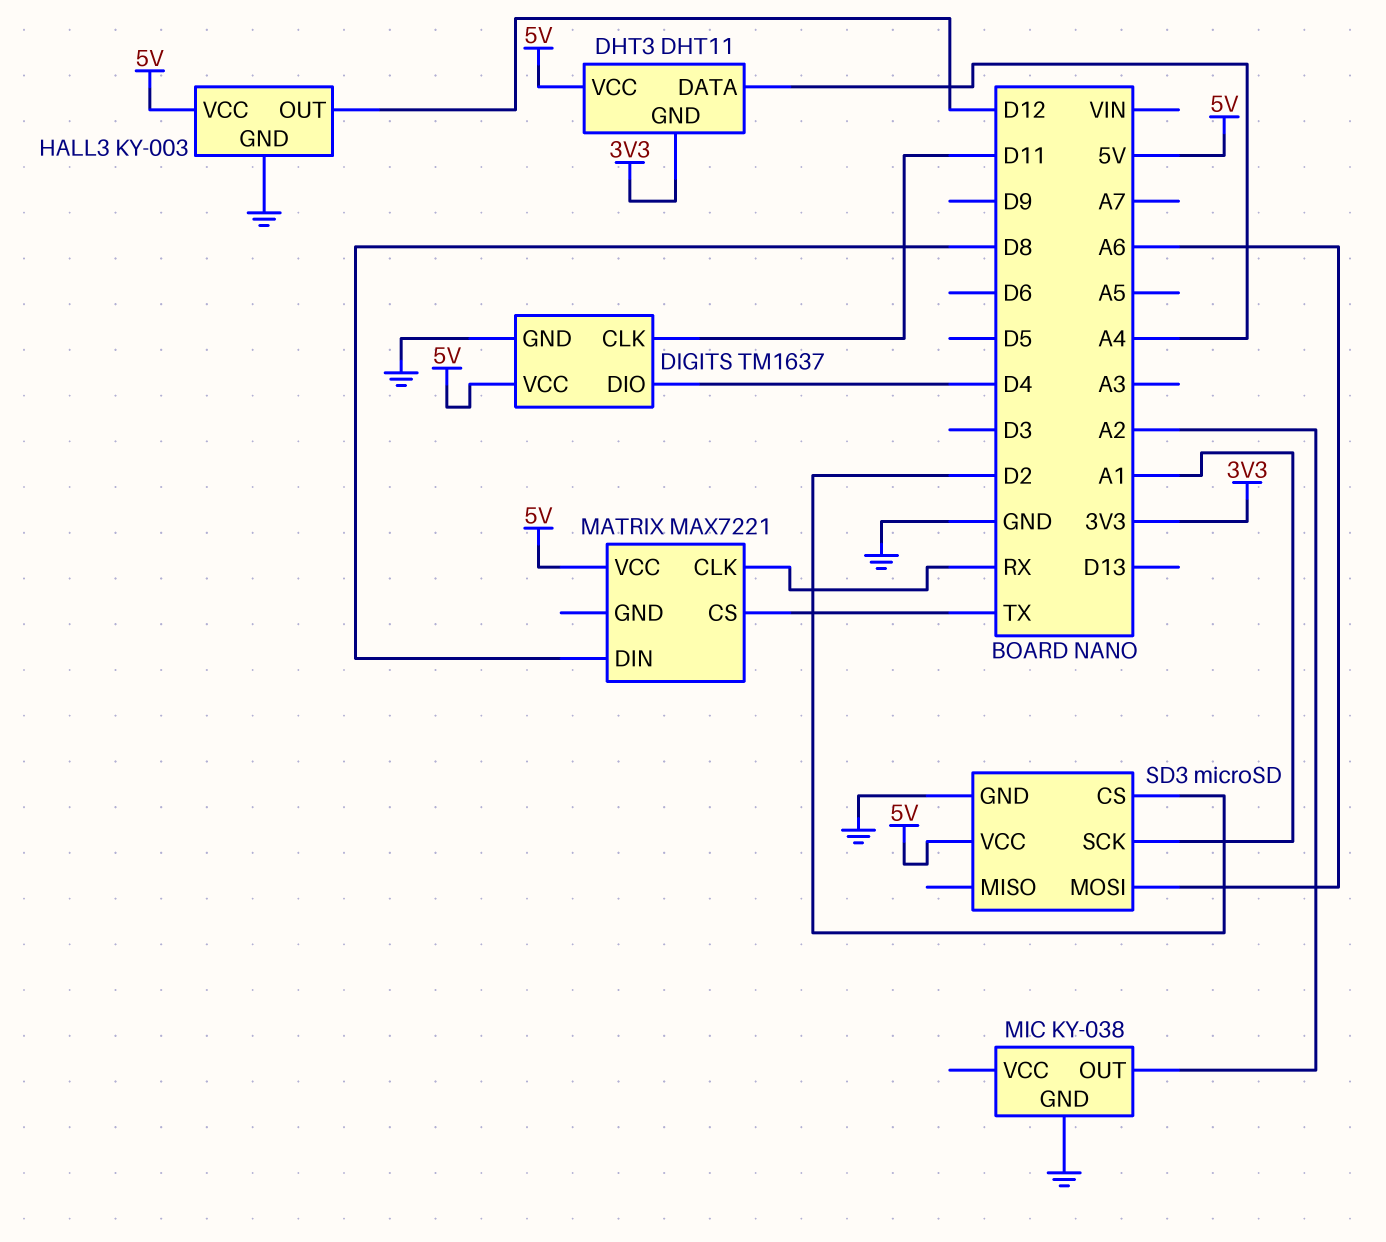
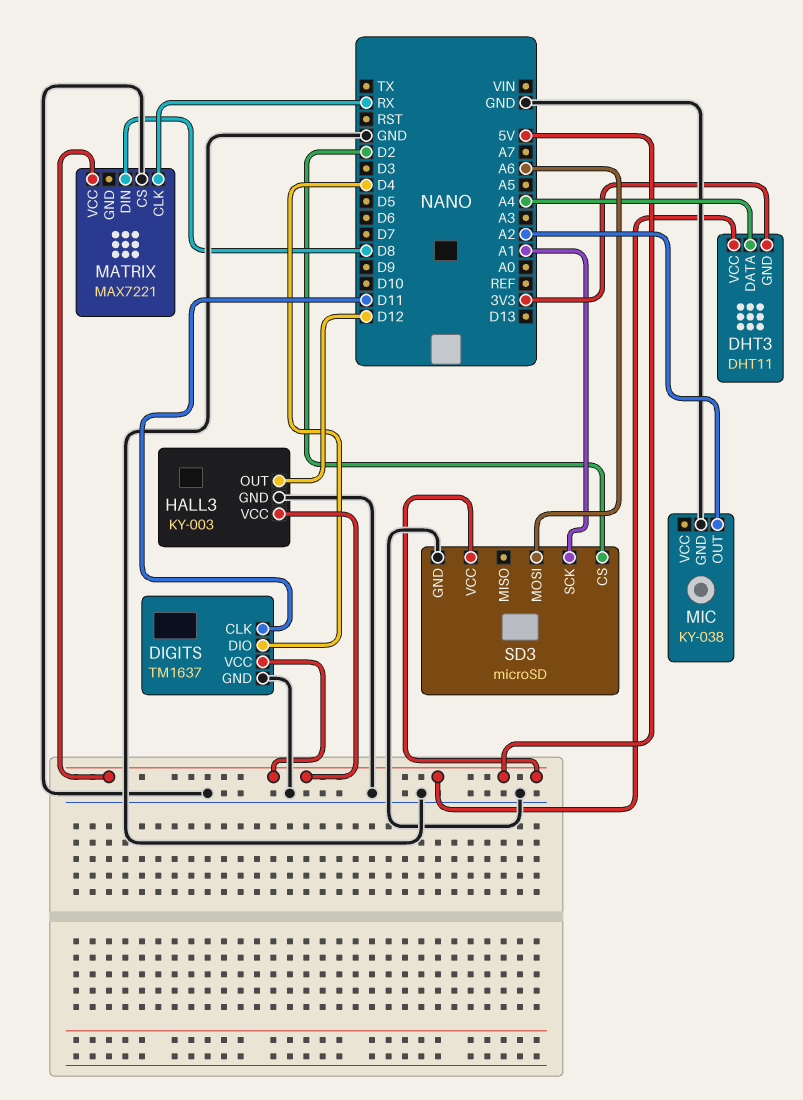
MATRIX pin CS: TX -> GND

